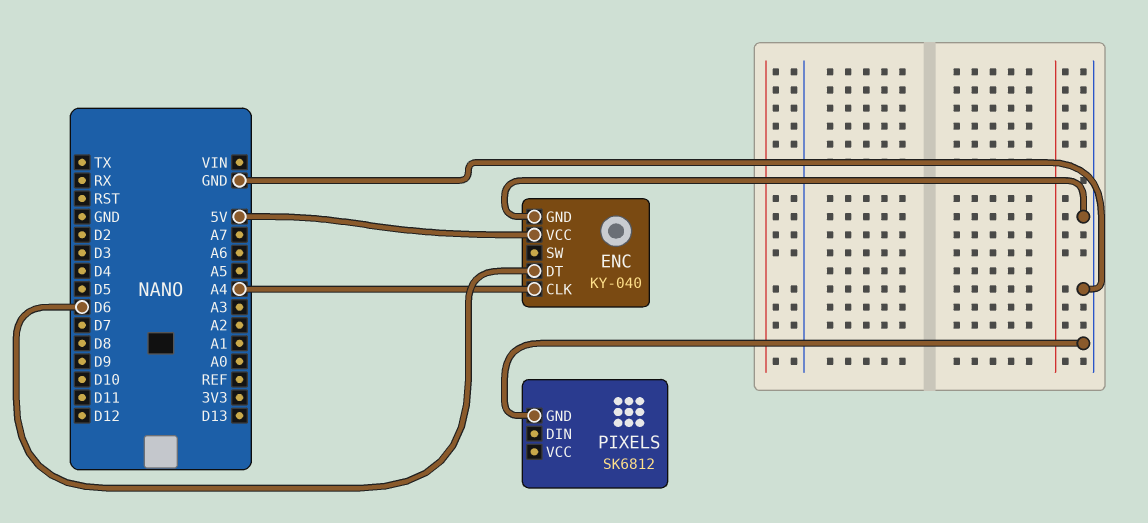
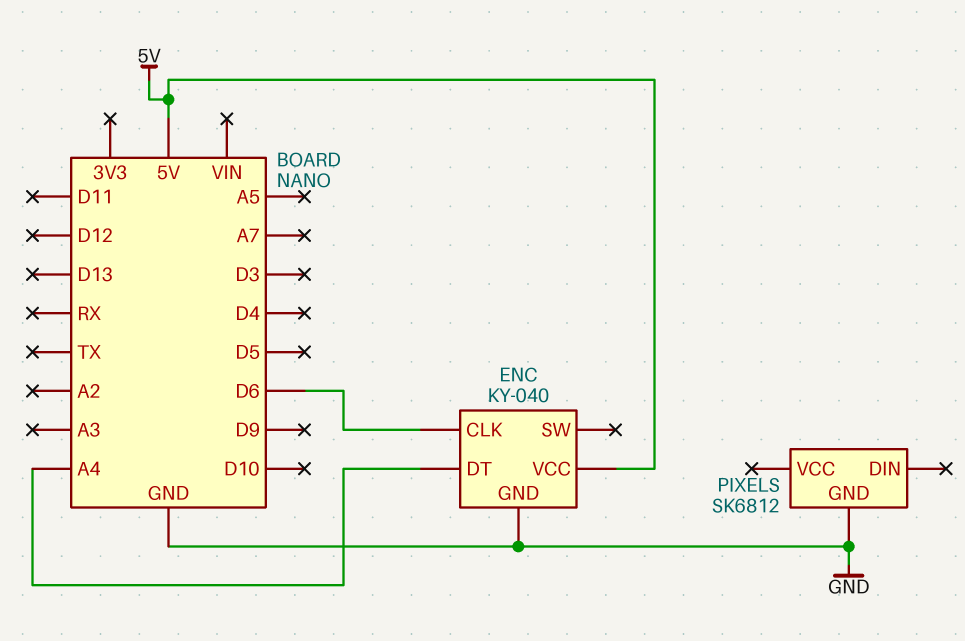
ENC pin CLK: A4 -> D6
ENC pin DT: D6 -> A4

